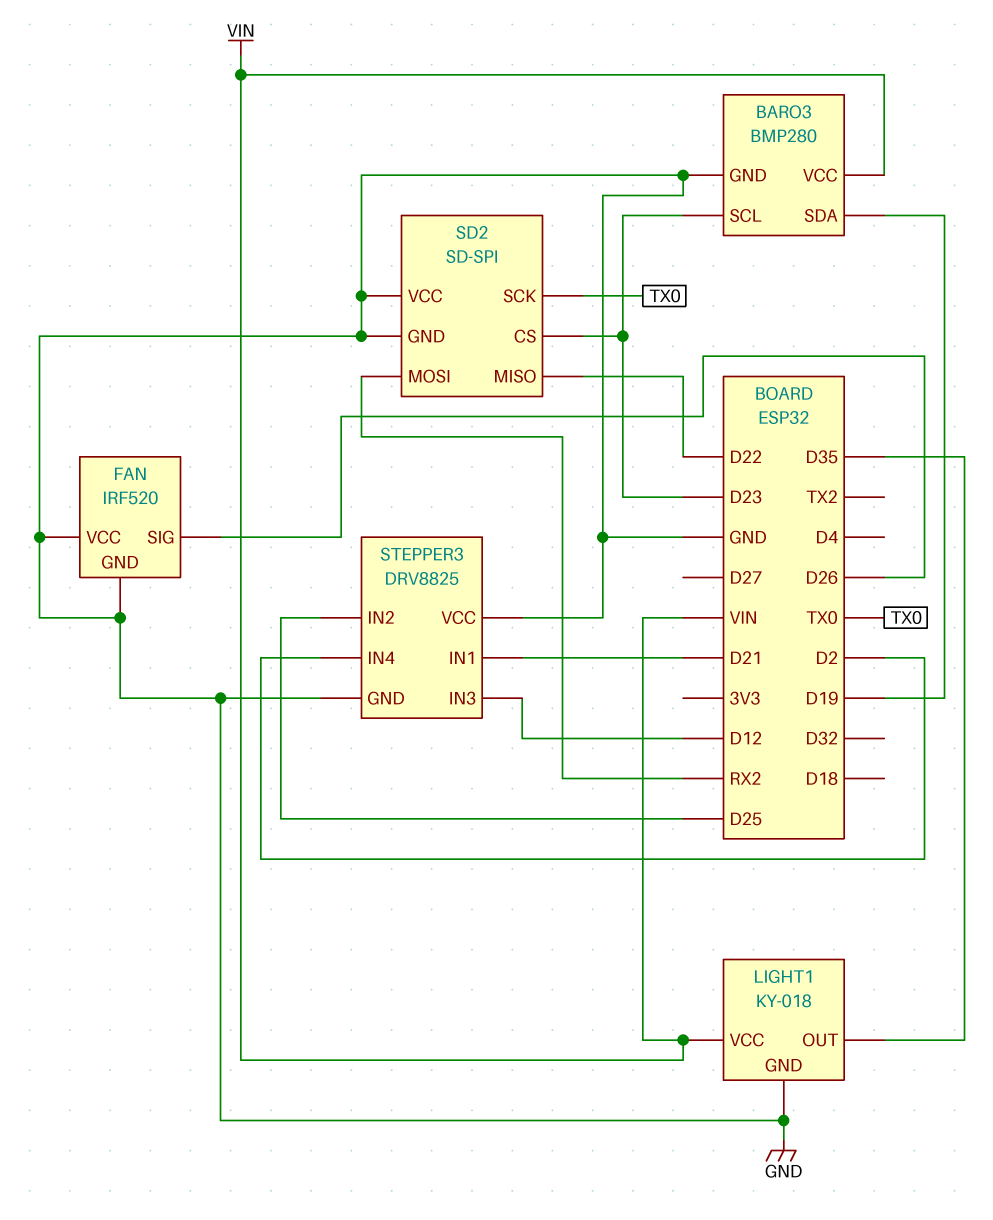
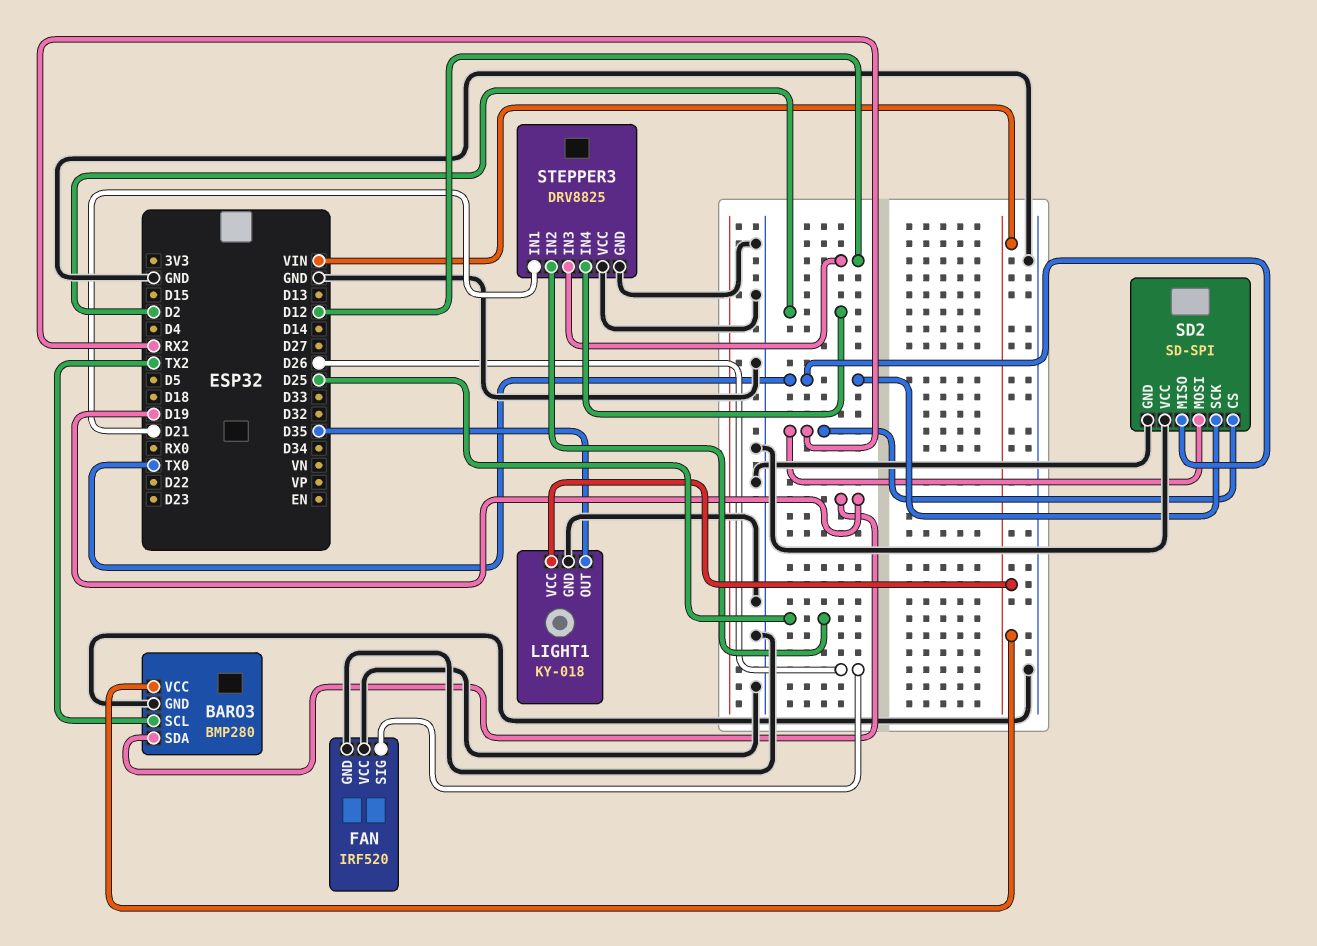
BARO3 pin SCL: D23 -> TX2
SD2 pin CS: D23 -> RX2
SD2 pin MISO: D22 -> TX0

